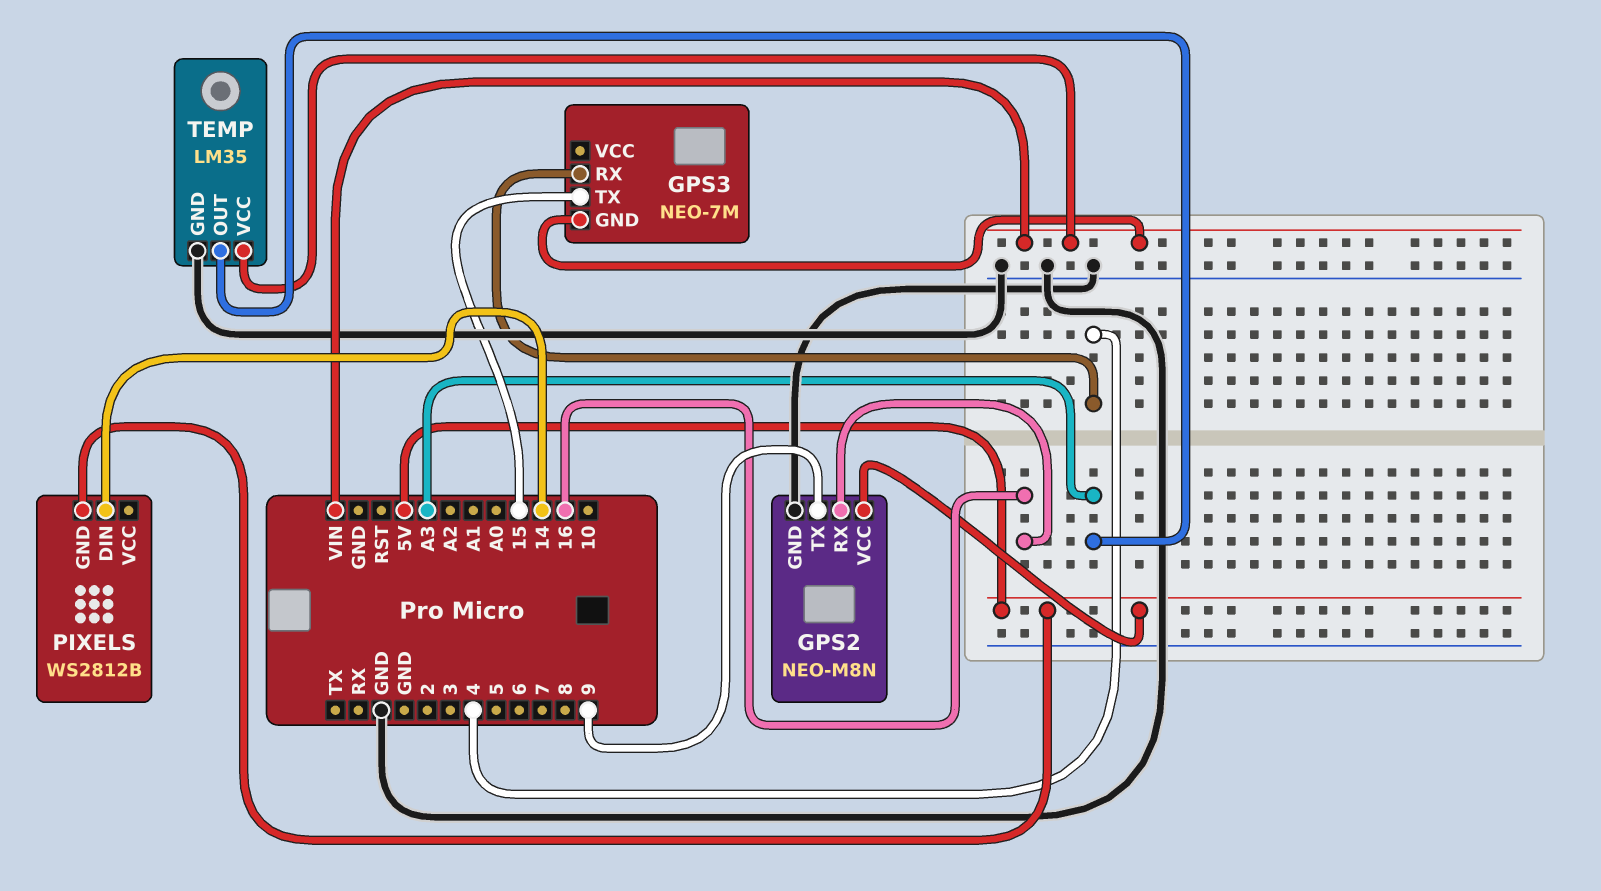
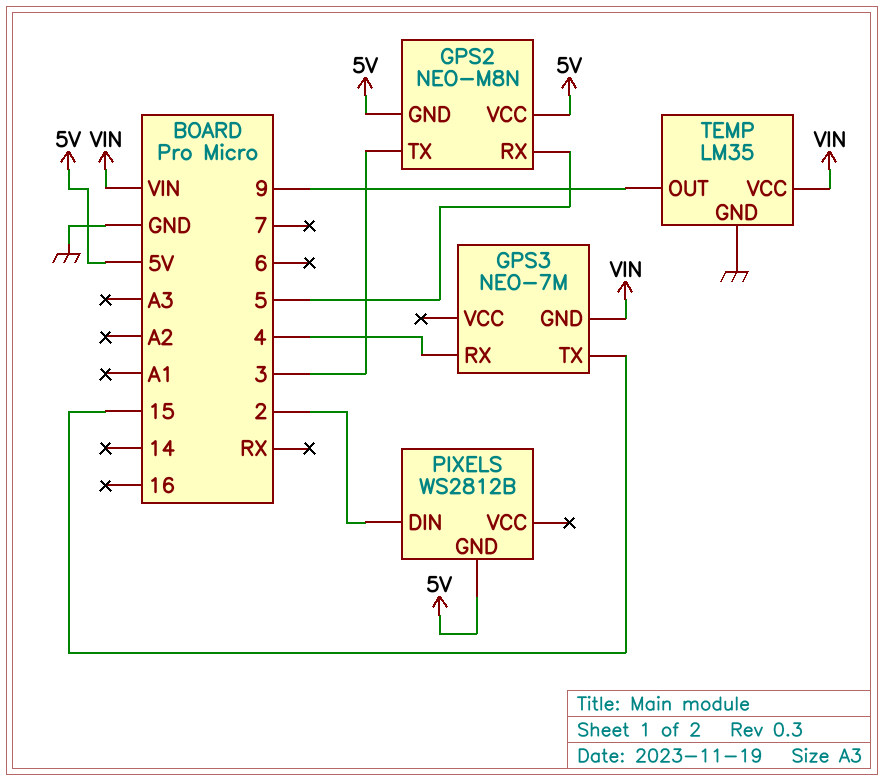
GPS2 pin GND: GND -> 5V
GPS2 pin RX: 16 -> 5
GPS2 pin TX: 9 -> 3
PIXELS pin DIN: 14 -> 2
TEMP pin OUT: A3 -> 9

